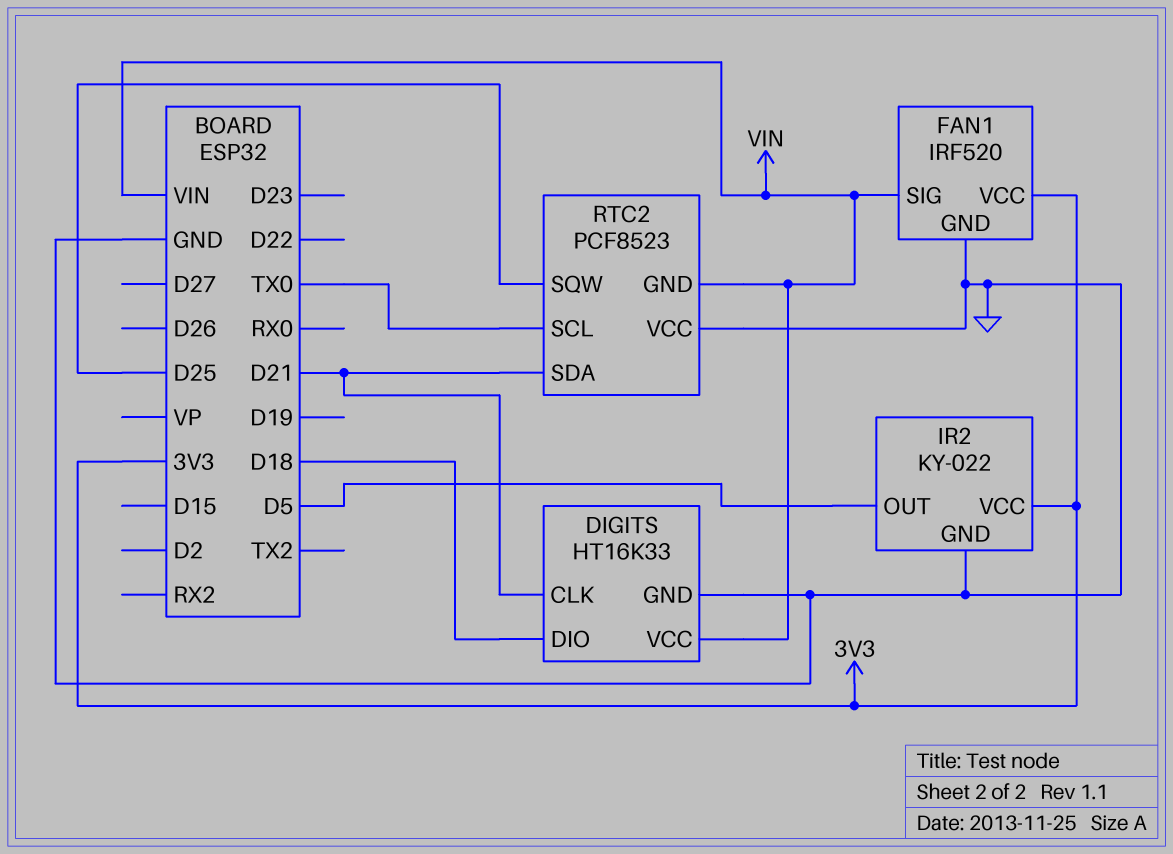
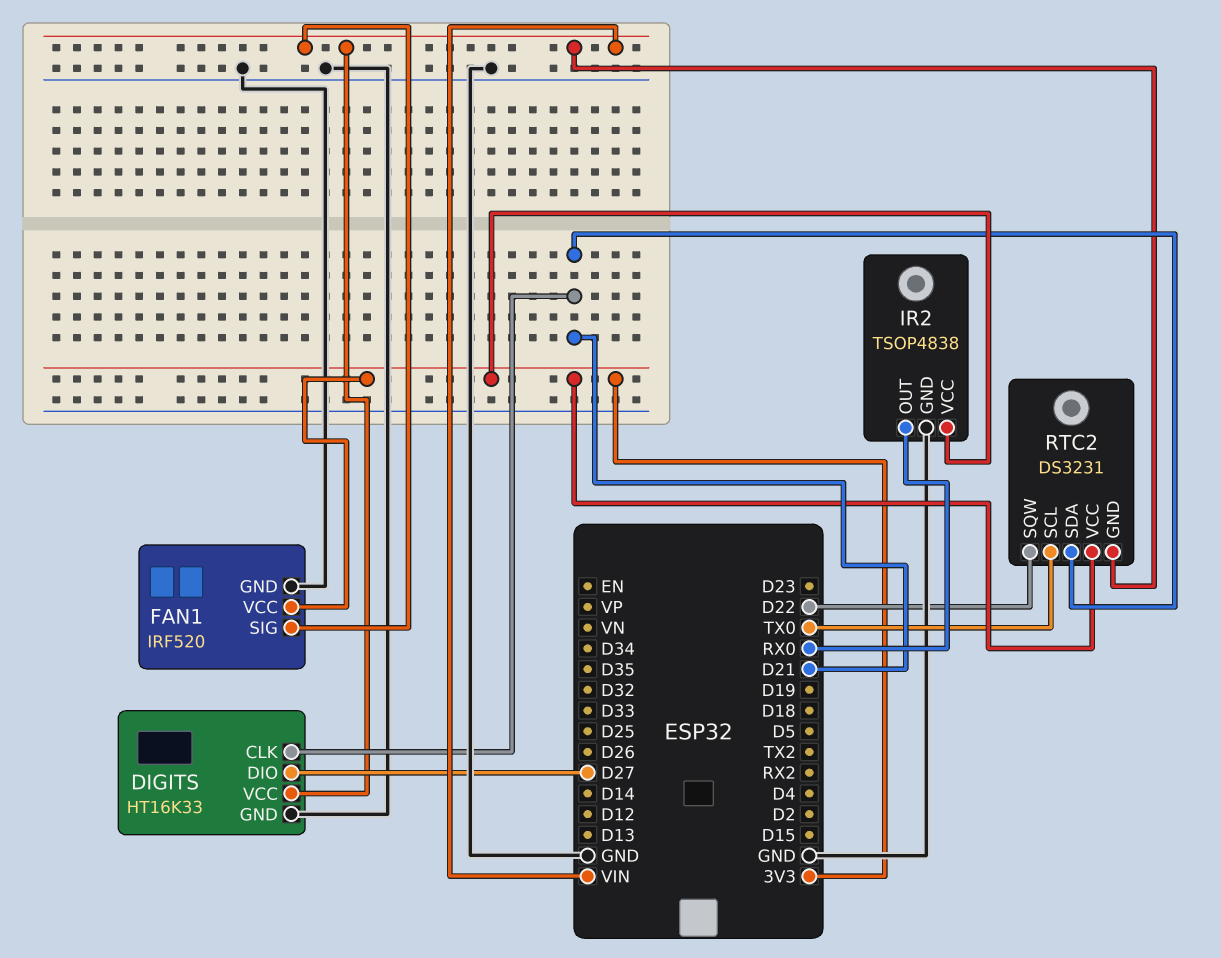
DIGITS pin DIO: D18 -> D27
IR2: KY-022 -> TSOP4838
IR2 pin OUT: D5 -> RX0
RTC2: PCF8523 -> DS3231
RTC2 pin SQW: D25 -> D22
RTC2 pin VCC: GND -> 3V3

